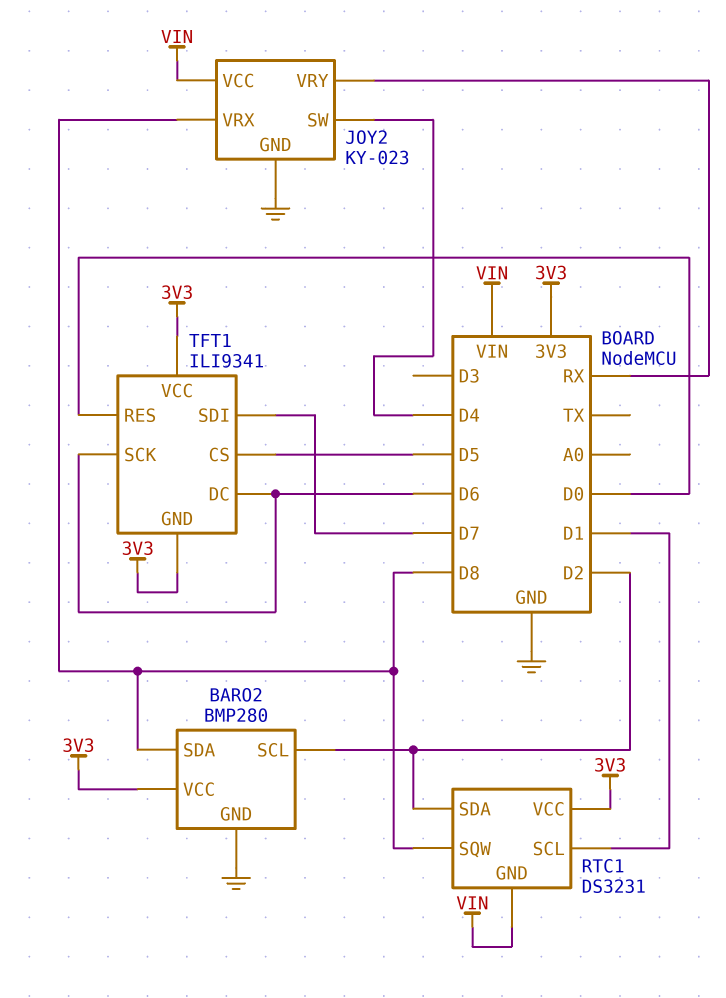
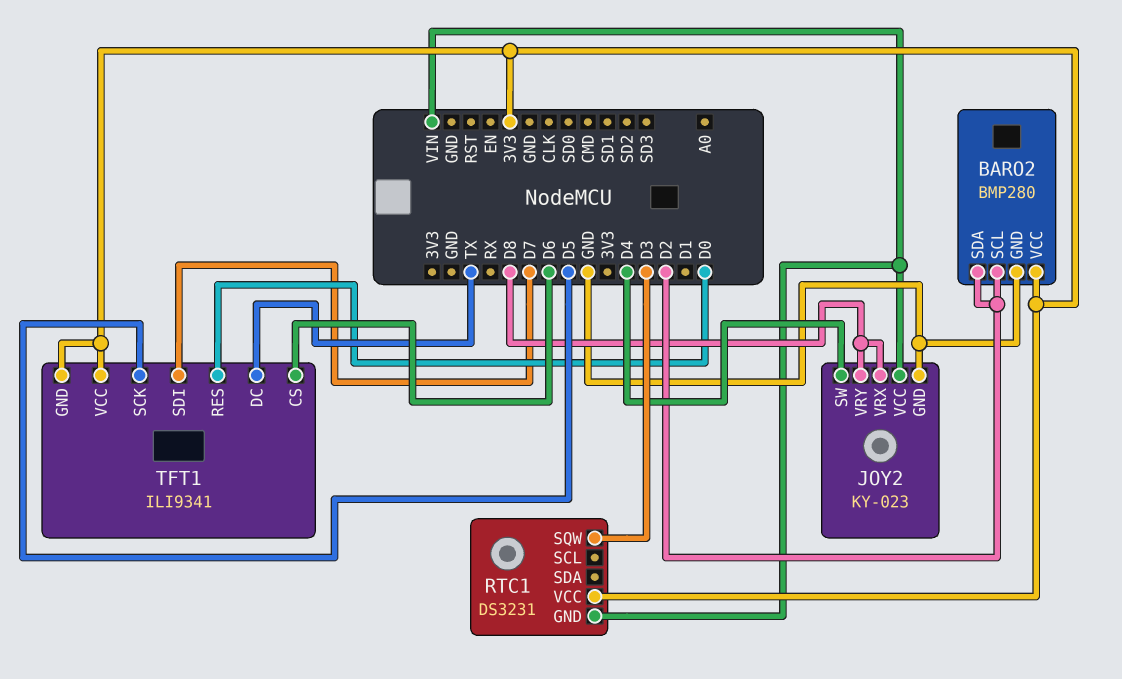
BARO2 pin SDA: D8 -> D2
JOY2 pin VRY: RX -> D8
RTC1 pin SCL: D1 -> none
RTC1 pin SDA: D2 -> none
RTC1 pin SQW: D8 -> D3
TFT1 pin CS: D5 -> D6
TFT1 pin DC: D6 -> TX
TFT1 pin SCK: D6 -> D5

